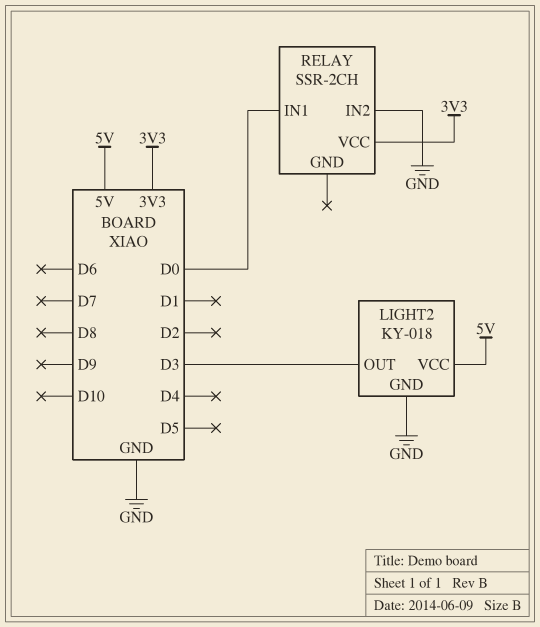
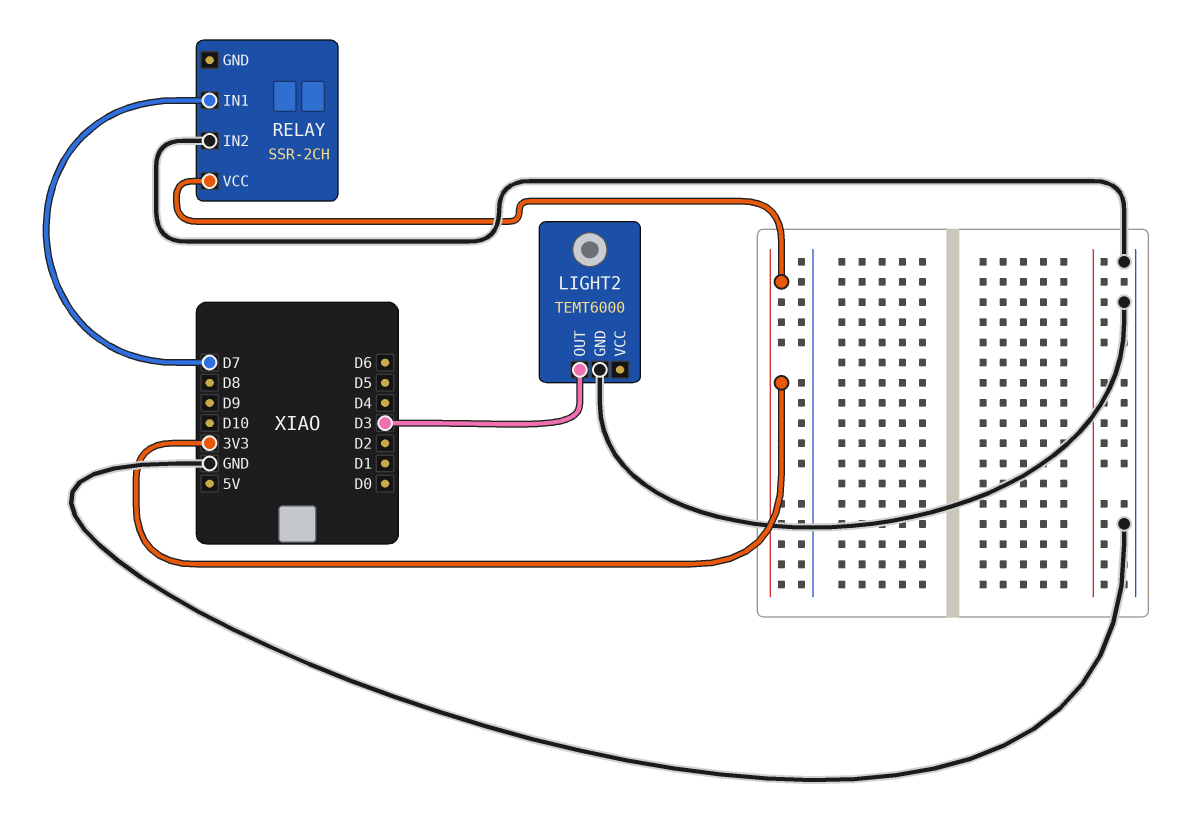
LIGHT2: KY-018 -> TEMT6000
LIGHT2 pin VCC: 5V -> none
RELAY pin IN1: D0 -> D7

